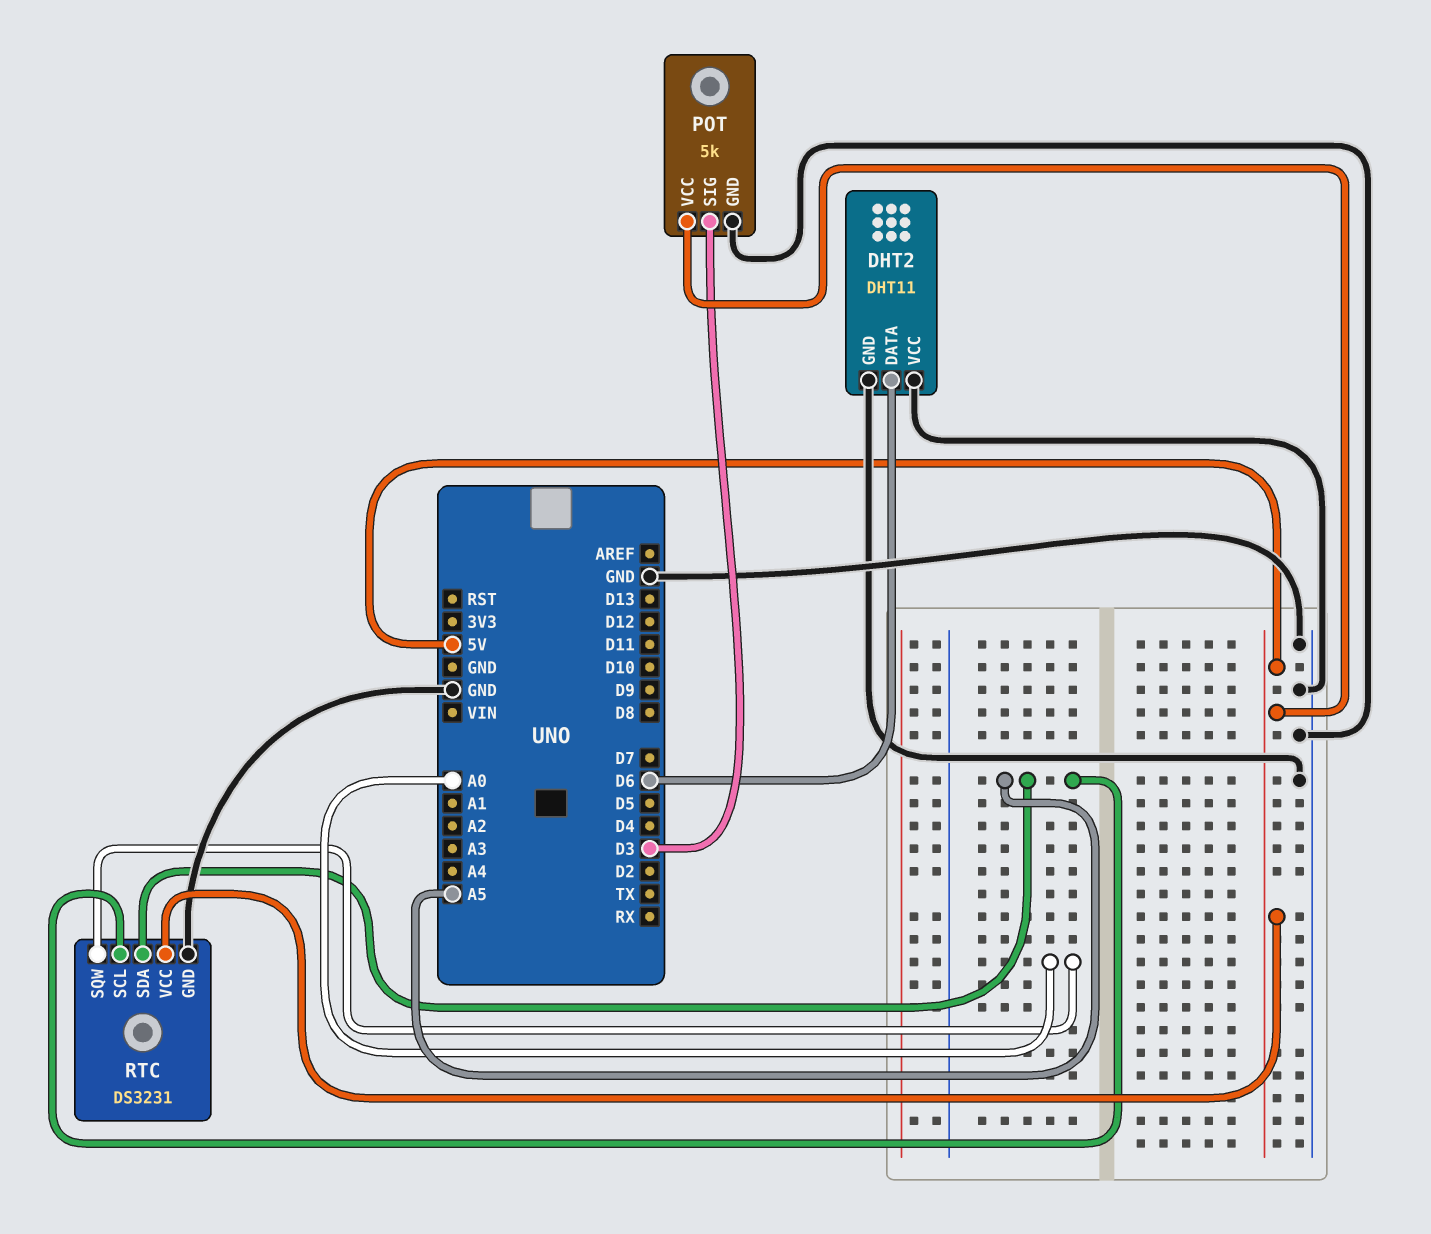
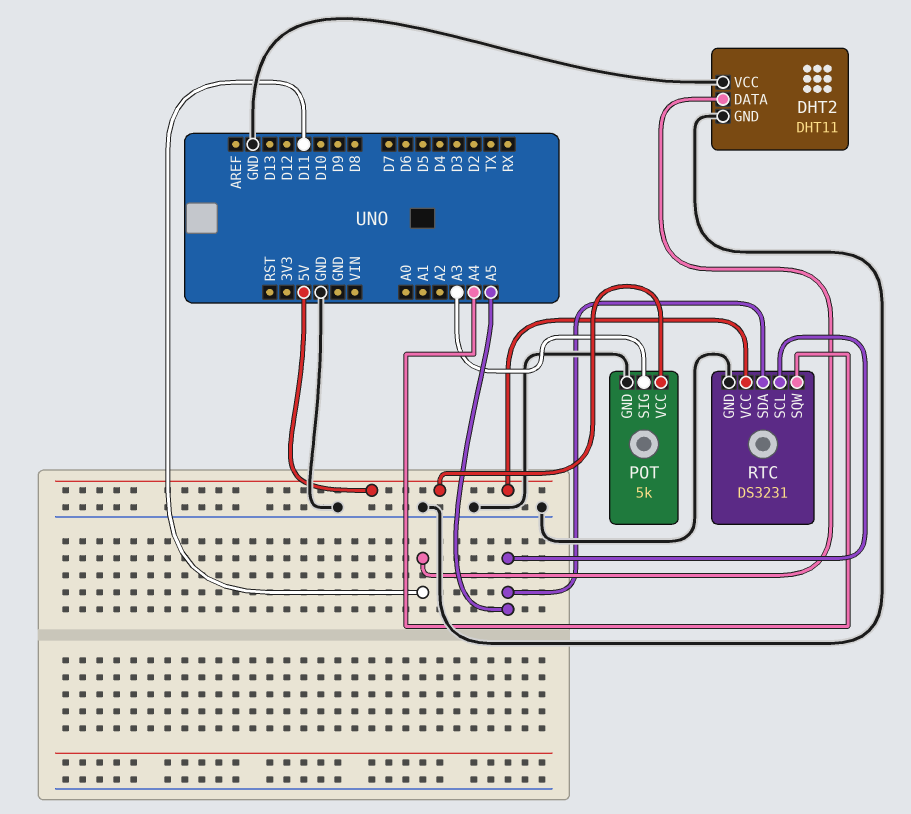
DHT2 pin DATA: D6 -> D11
POT pin SIG: D3 -> A3
RTC pin SQW: A0 -> A4

